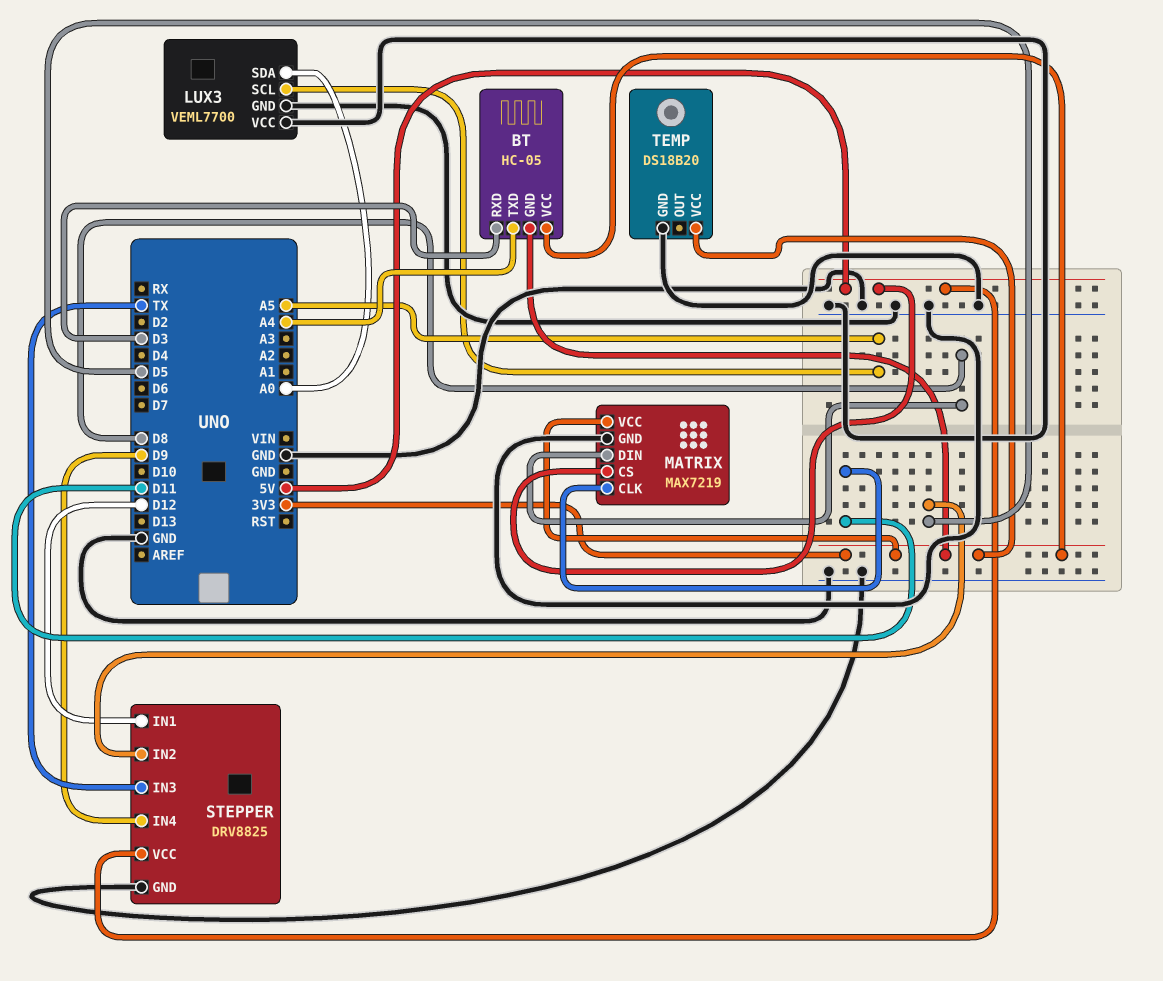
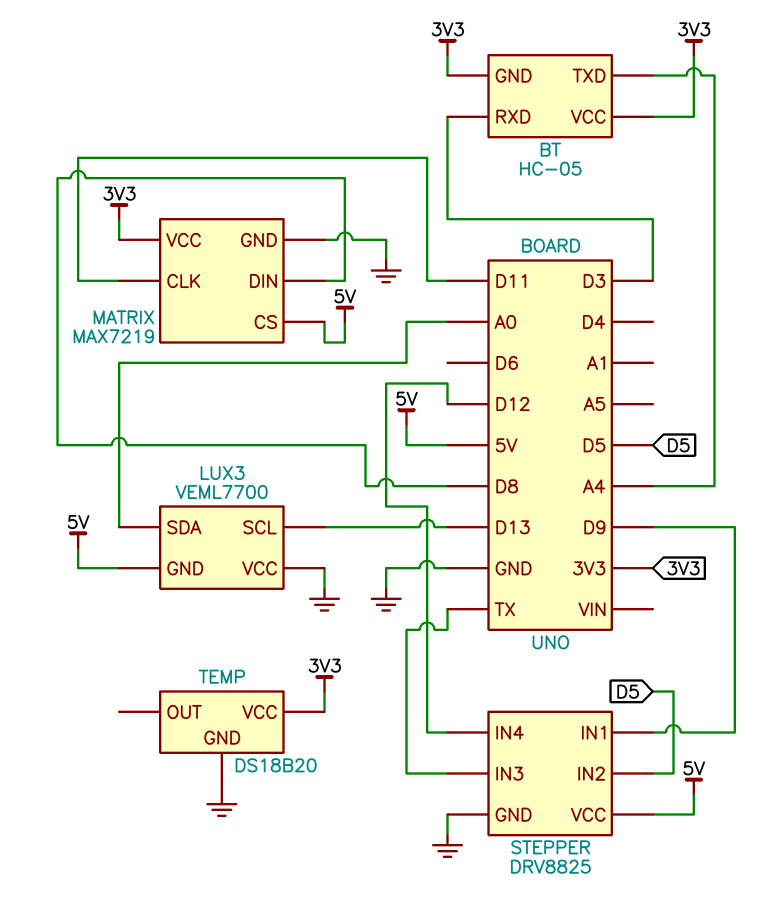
LUX3 pin GND: GND -> 5V
LUX3 pin SCL: A5 -> D13
STEPPER pin IN1: D12 -> D9
STEPPER pin IN4: D9 -> D12

